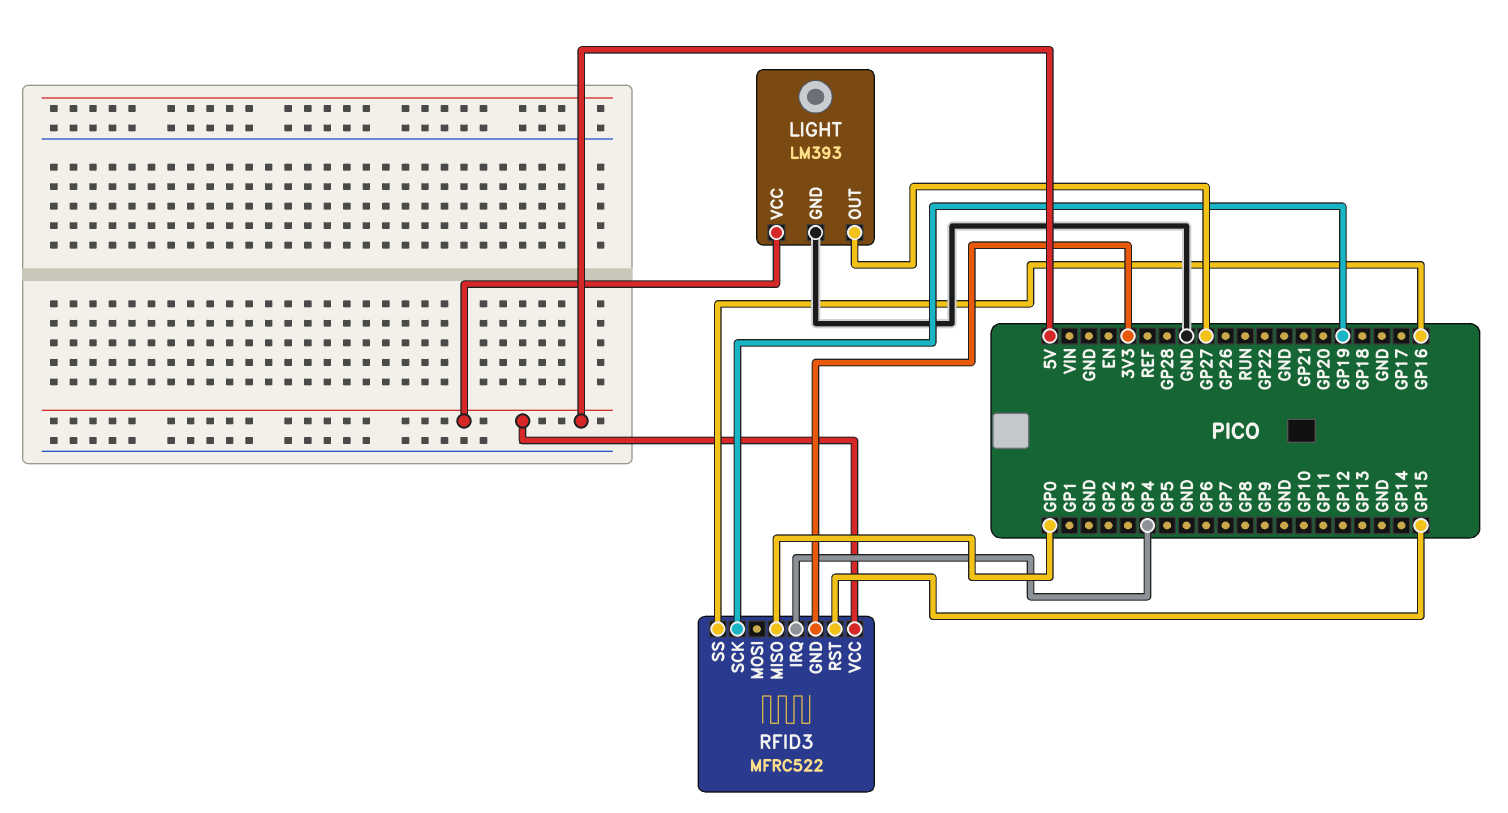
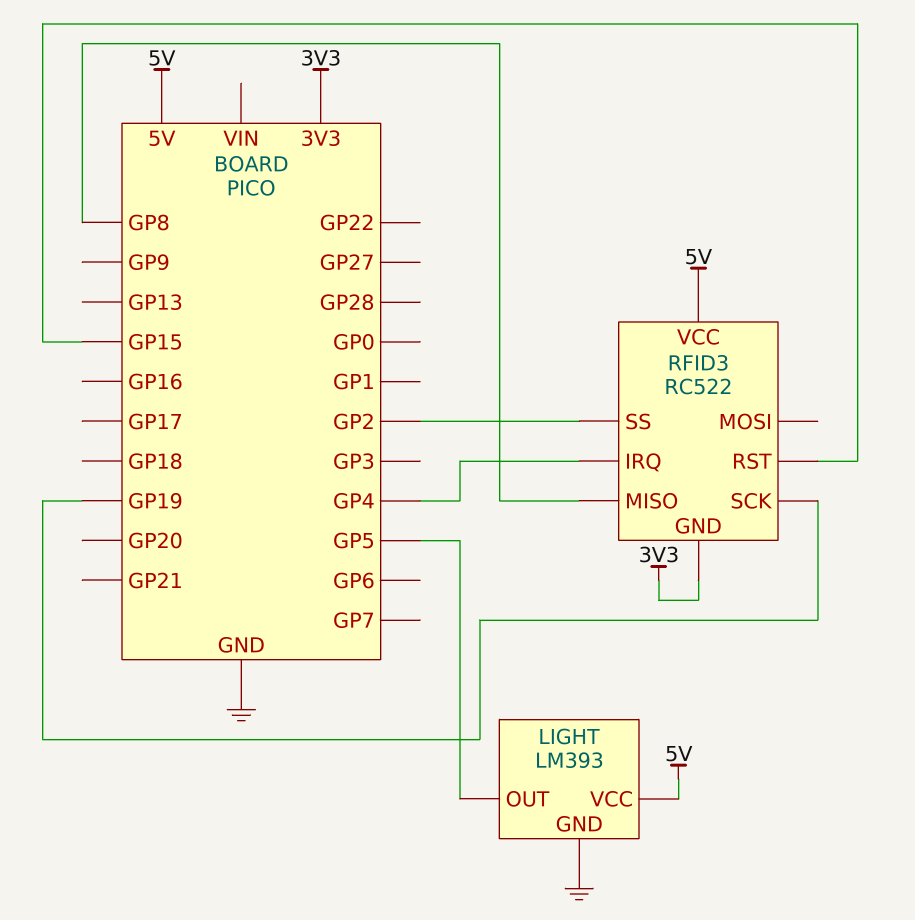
LIGHT pin OUT: GP27 -> GP5
RFID3: MFRC522 -> RC522
RFID3 pin MISO: GP0 -> GP8
RFID3 pin SS: GP16 -> GP2

